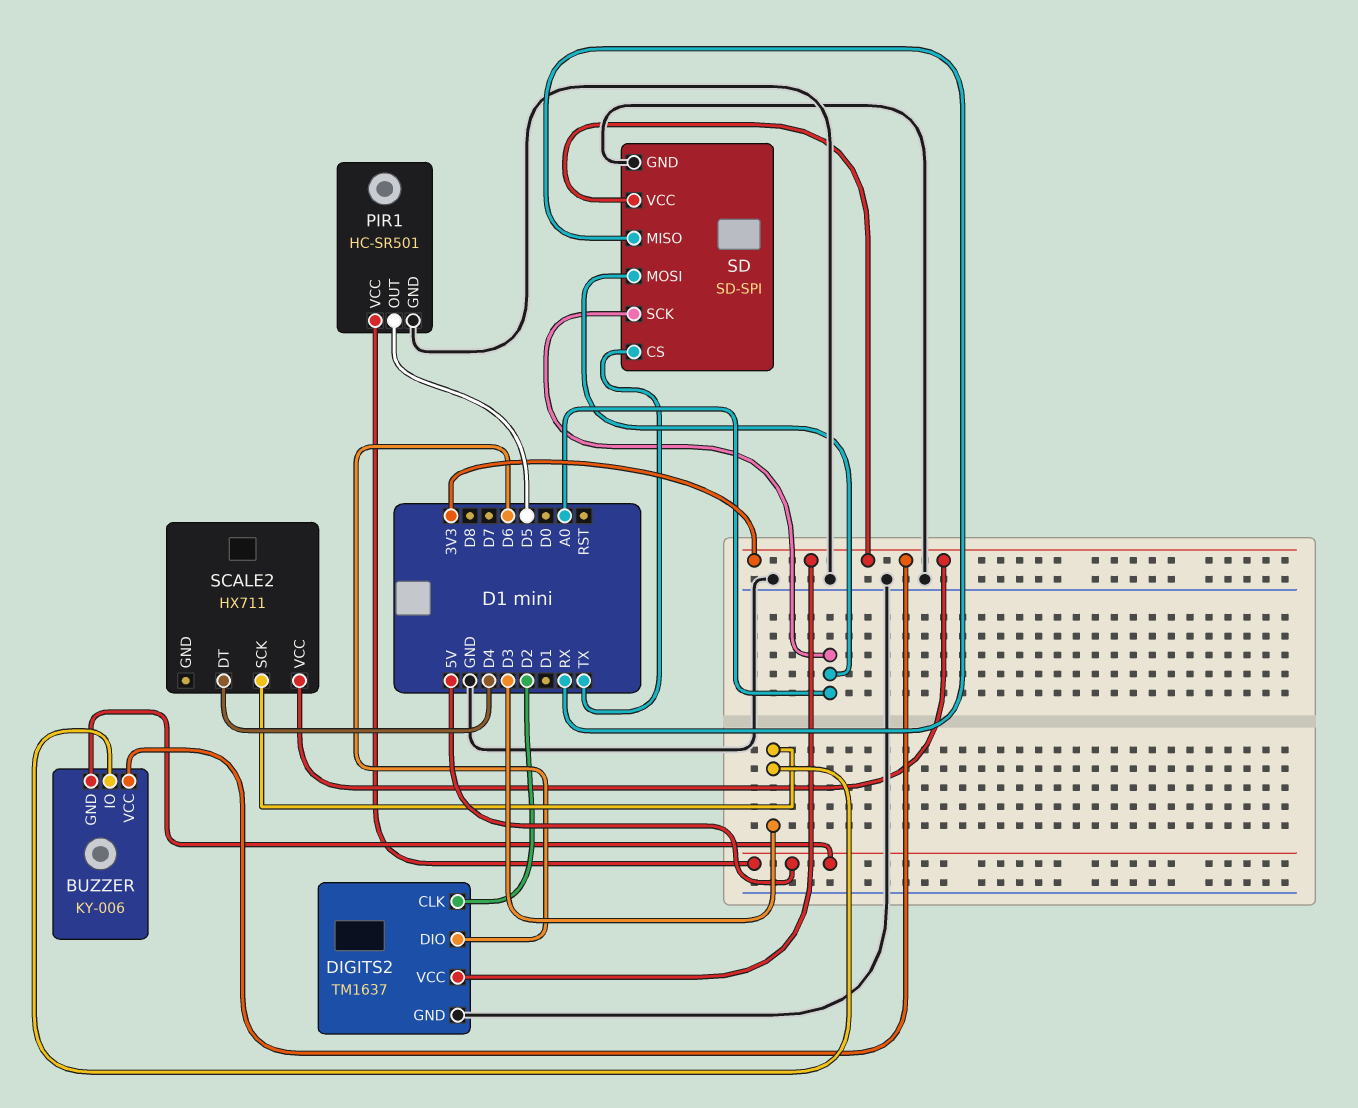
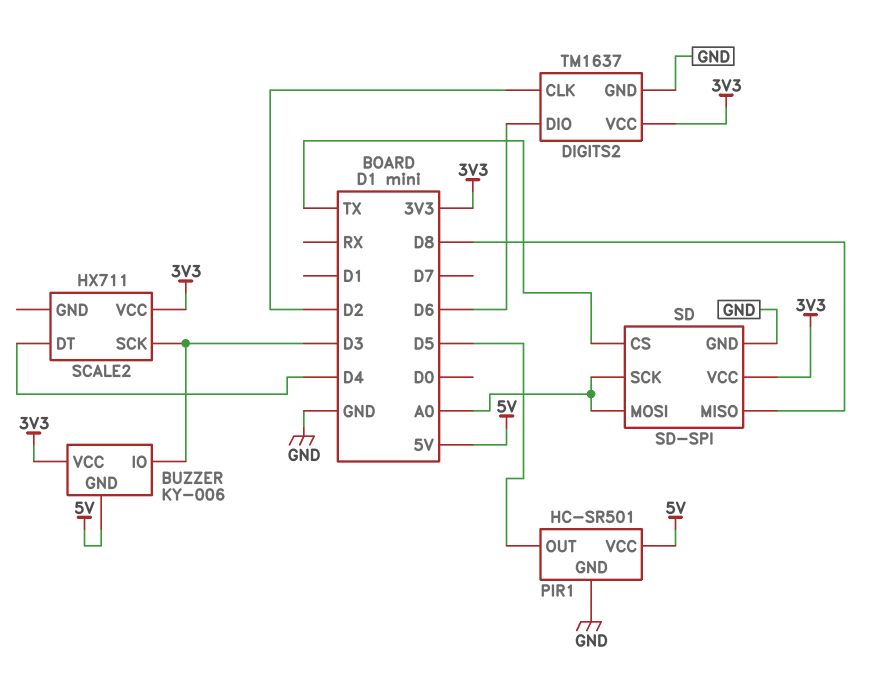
SD pin MISO: RX -> D8

